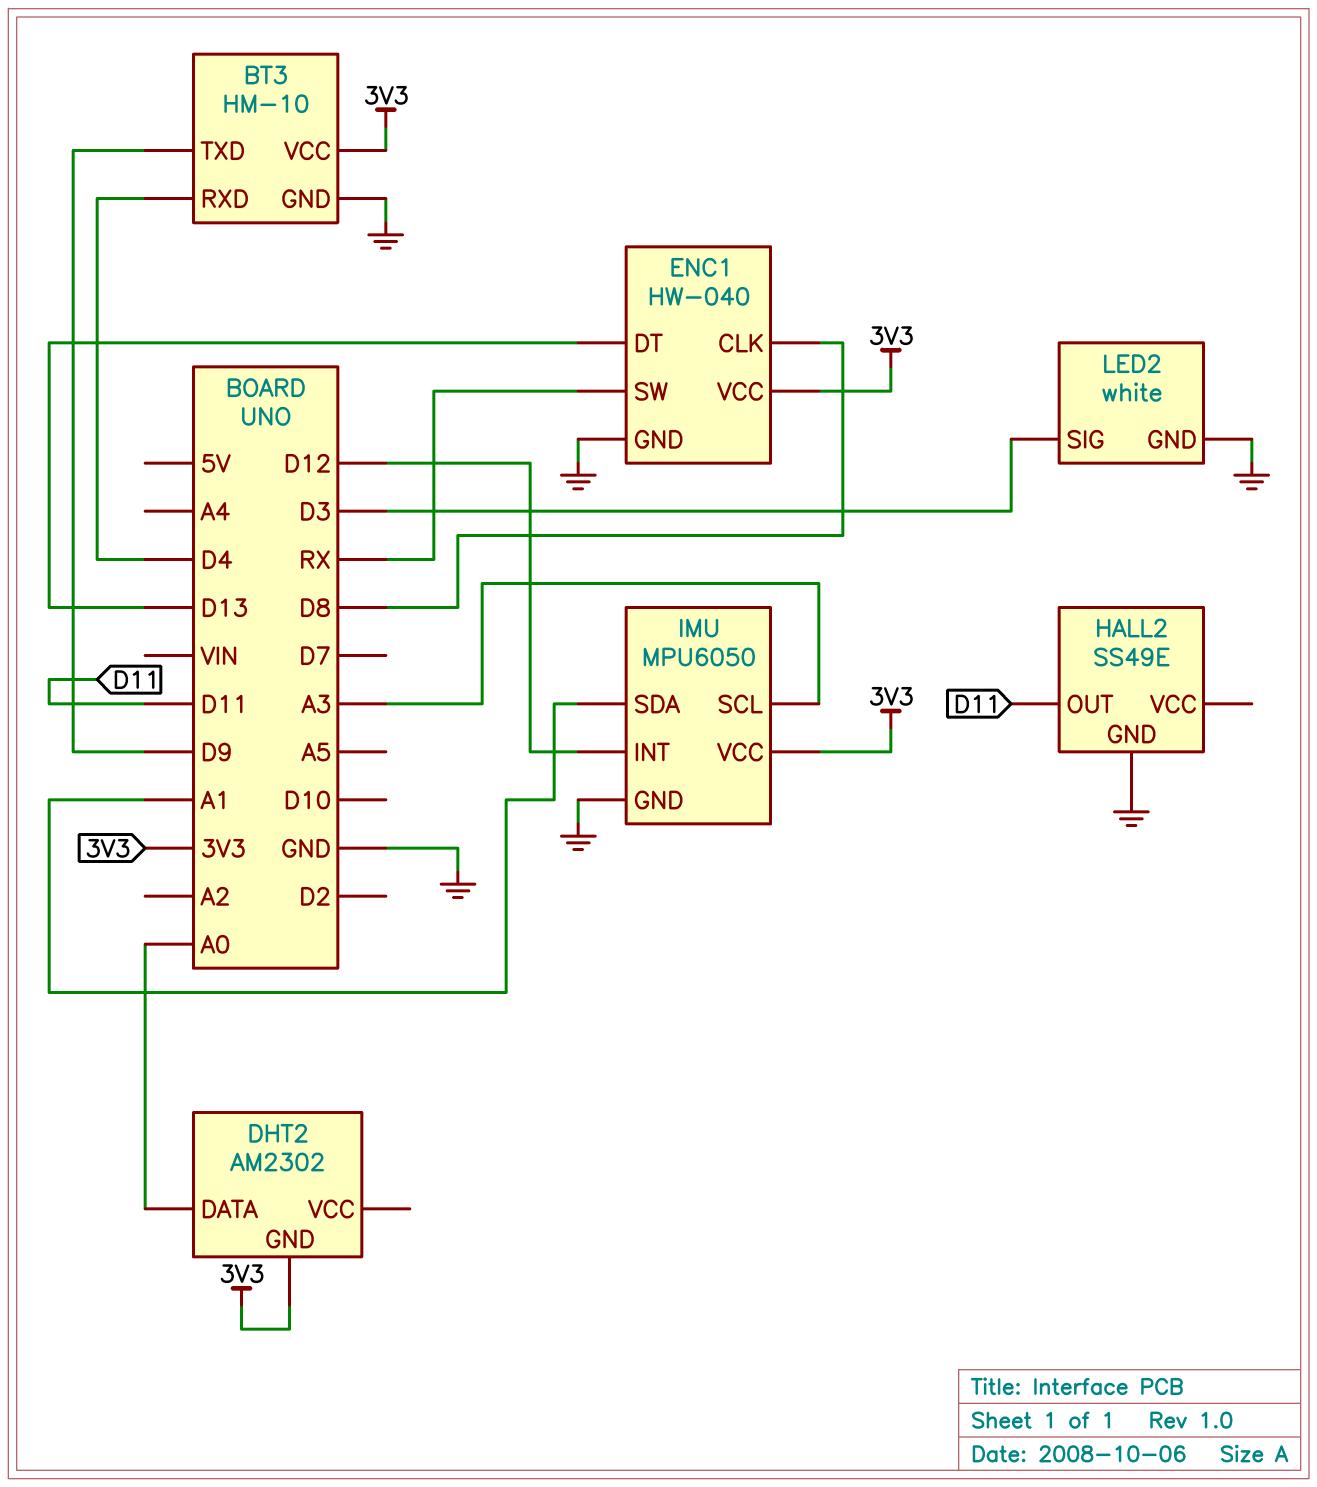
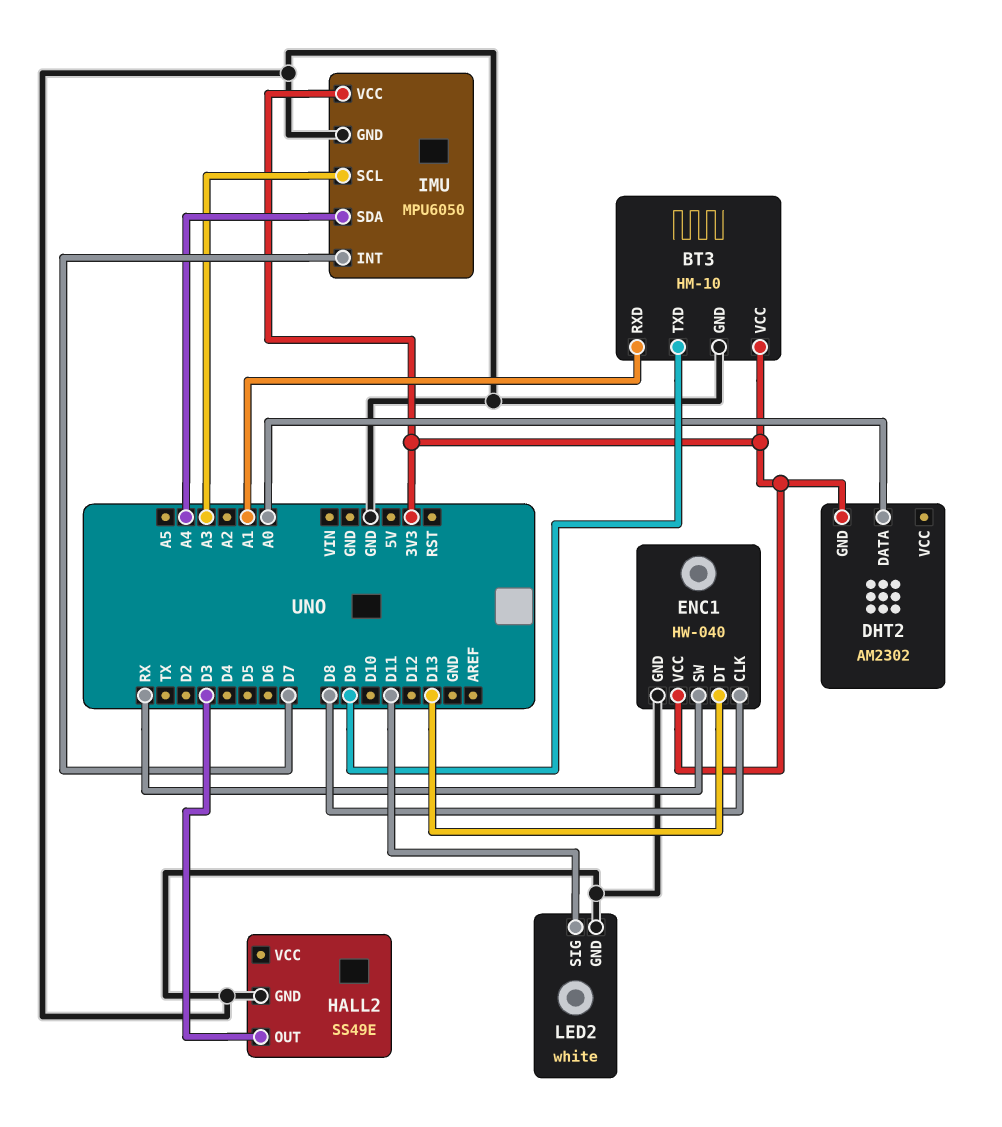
BT3 pin RXD: D4 -> A1
HALL2 pin OUT: D11 -> D3
IMU pin INT: D12 -> D7
IMU pin SDA: A1 -> A4
LED2 pin SIG: D3 -> D11

